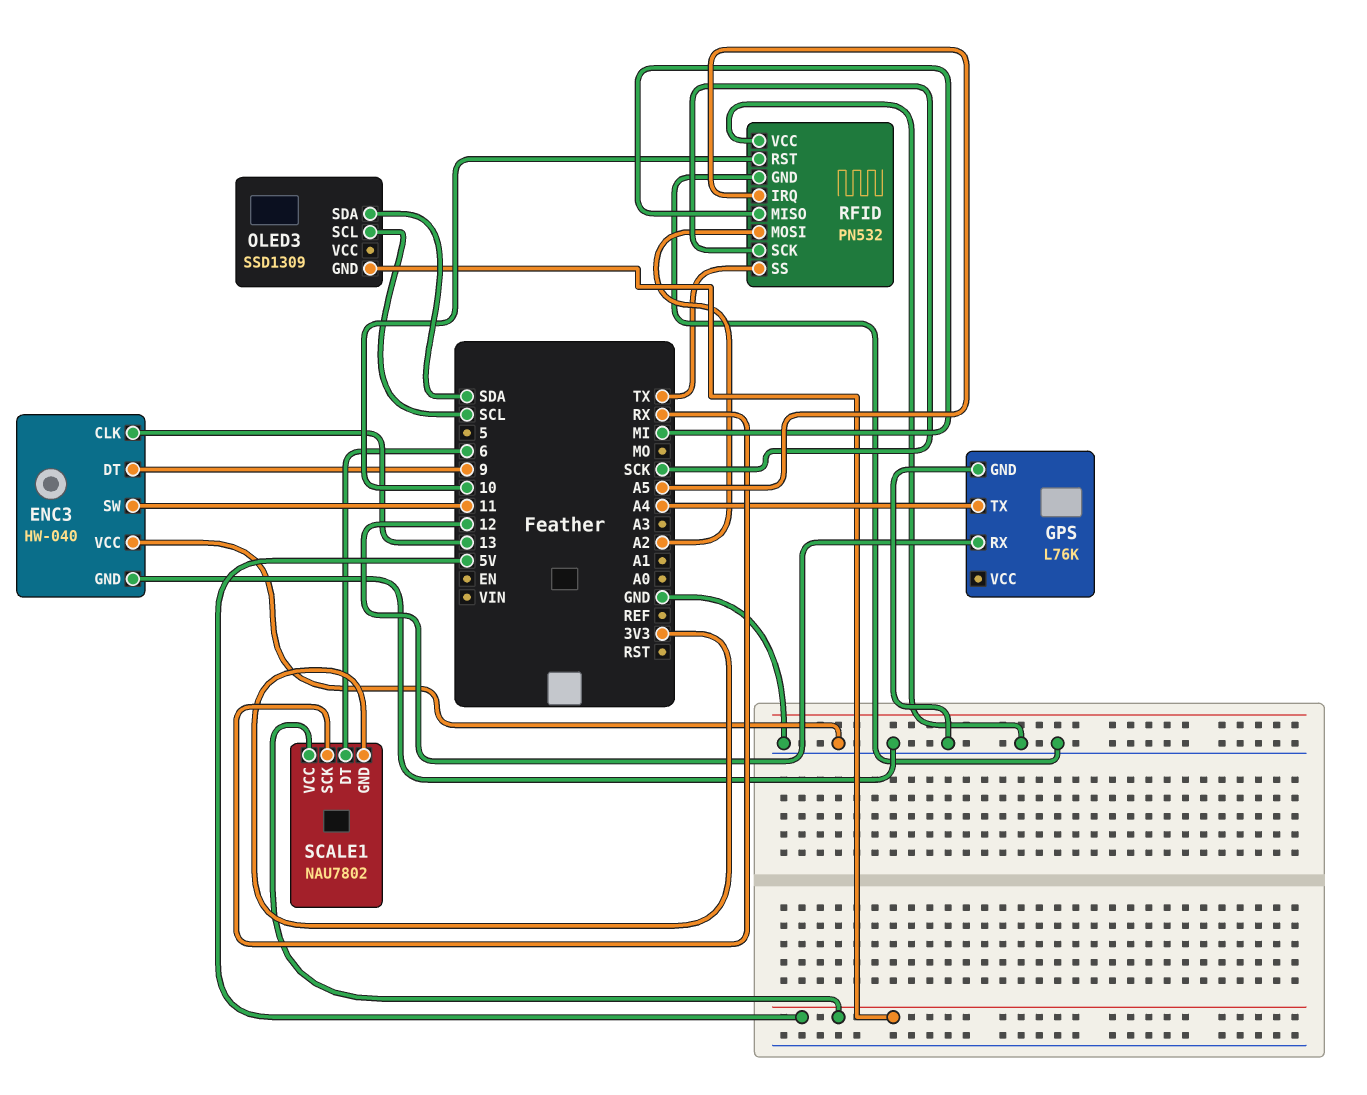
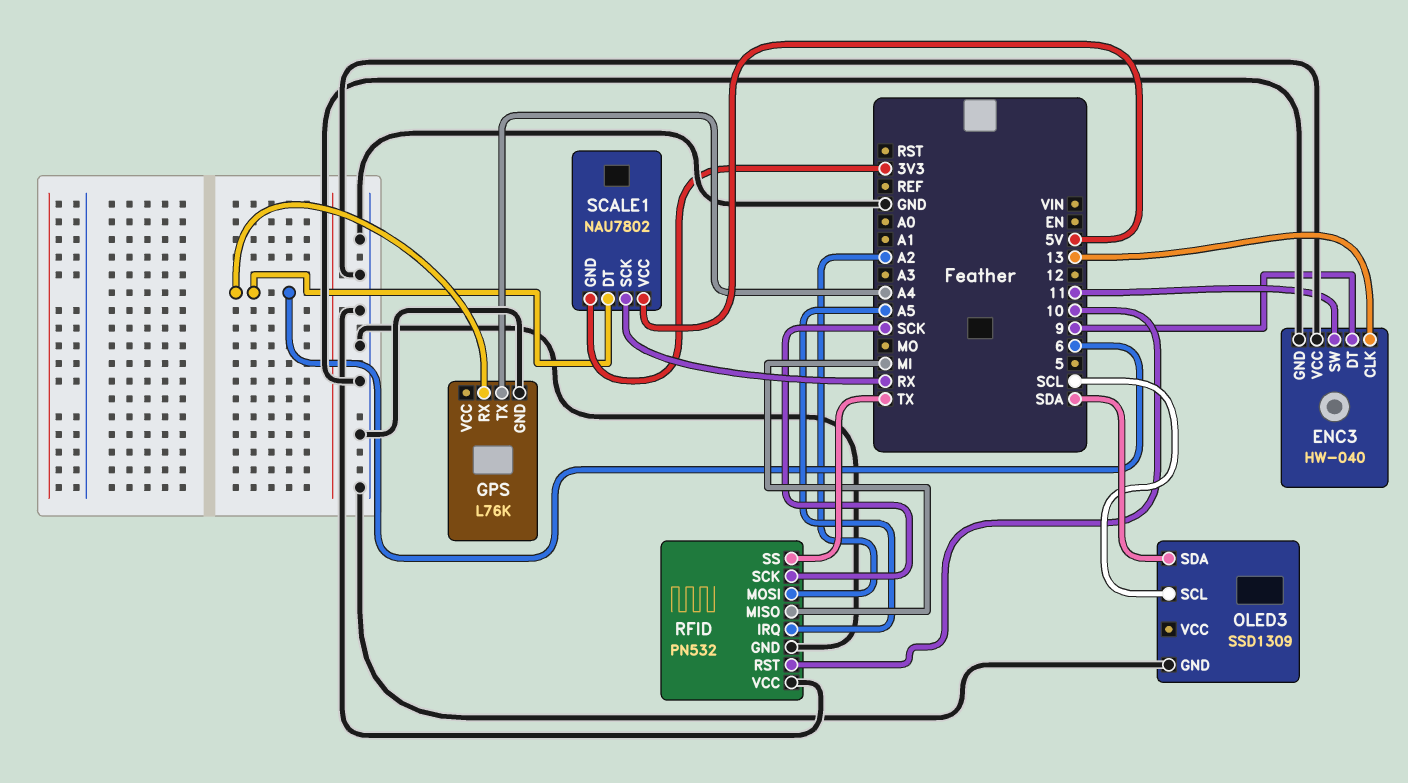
GPS pin RX: 12 -> 6
OLED3 pin GND: 5V -> GND

